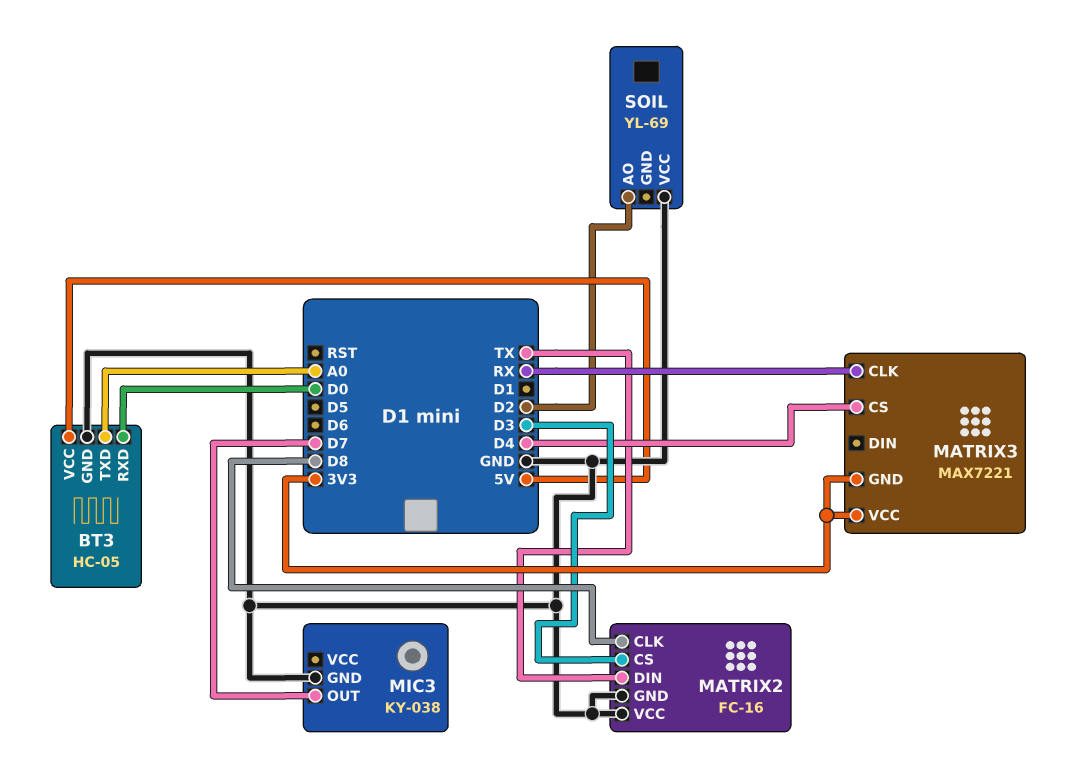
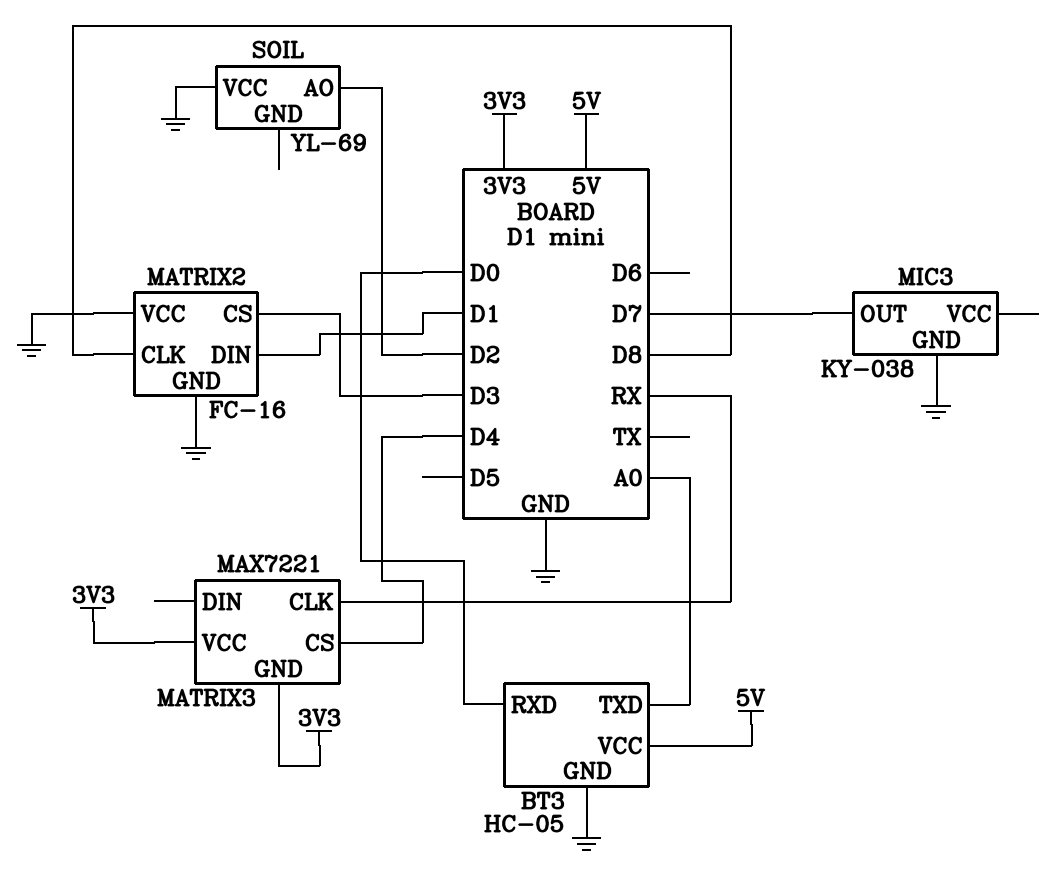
MATRIX2 pin DIN: TX -> D1

